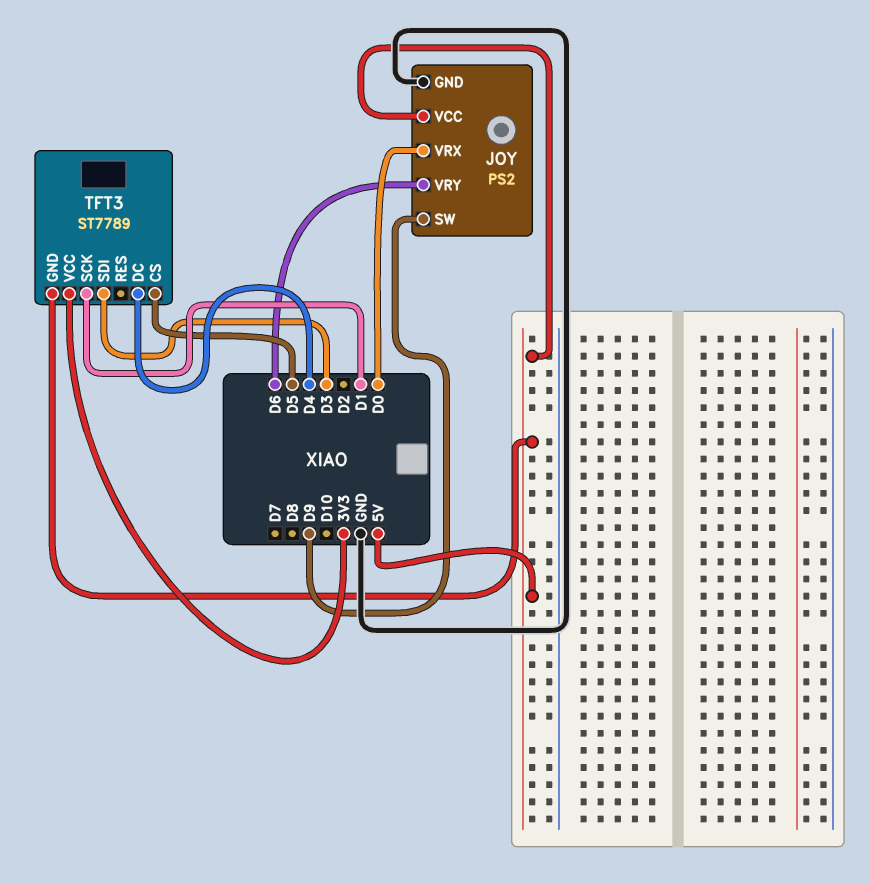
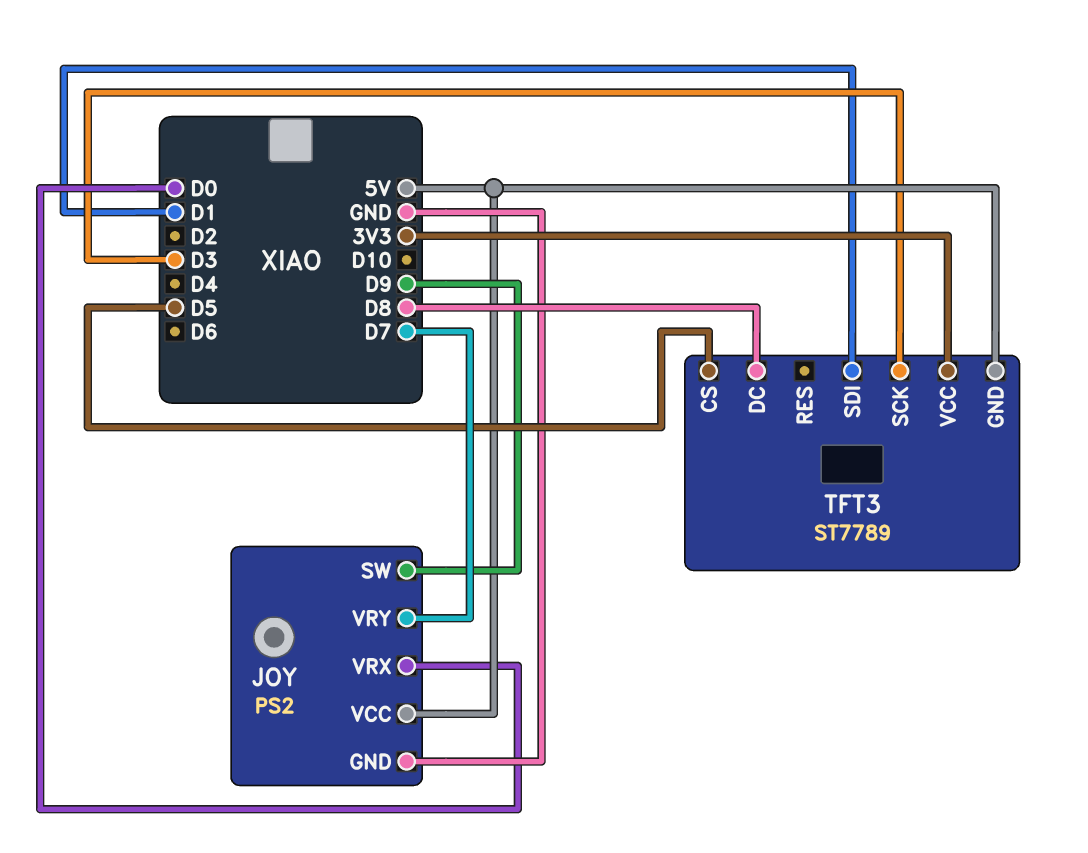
JOY pin VRY: D6 -> D7
TFT3 pin DC: D4 -> D8
TFT3 pin SCK: D1 -> D3
TFT3 pin SDI: D3 -> D1

